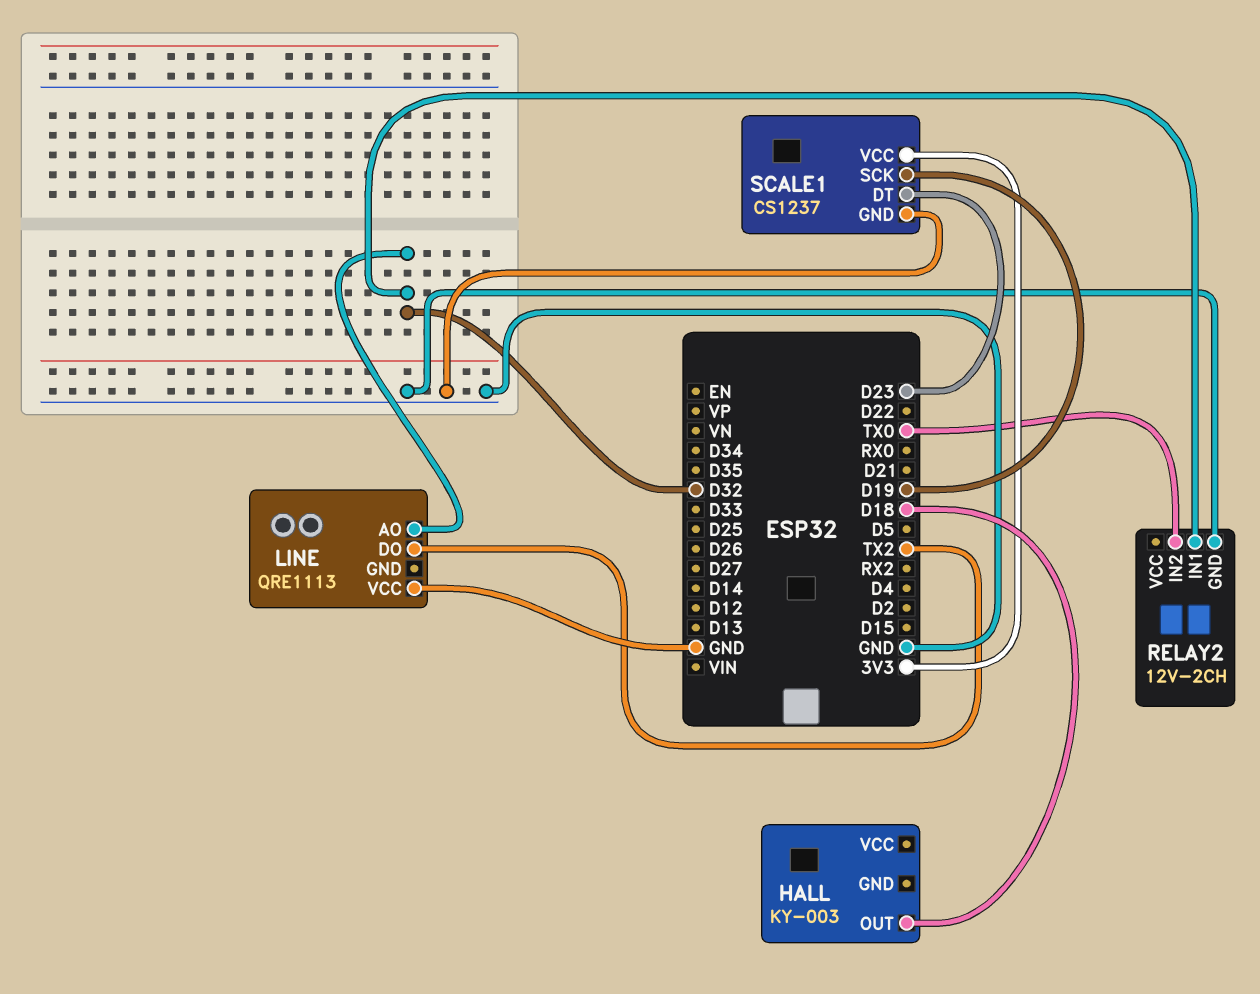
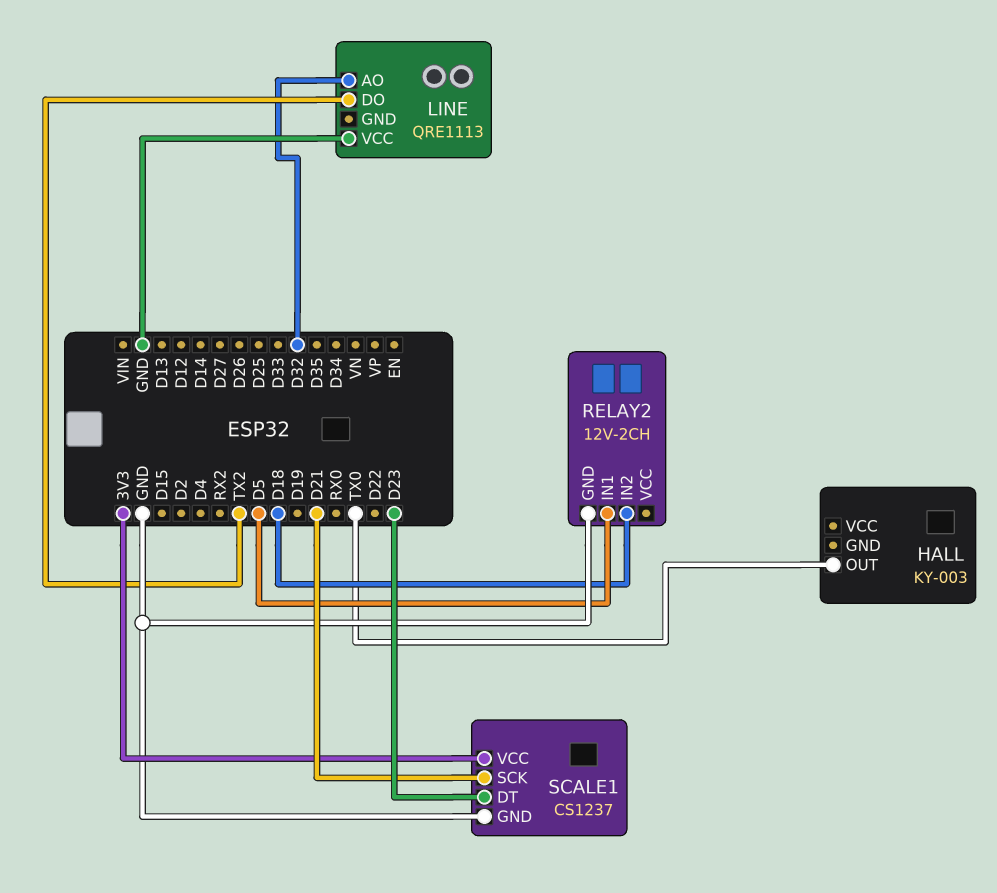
HALL pin OUT: D18 -> TX0
RELAY2 pin IN1: D32 -> D5
RELAY2 pin IN2: TX0 -> D18
SCALE1 pin SCK: D19 -> D21

